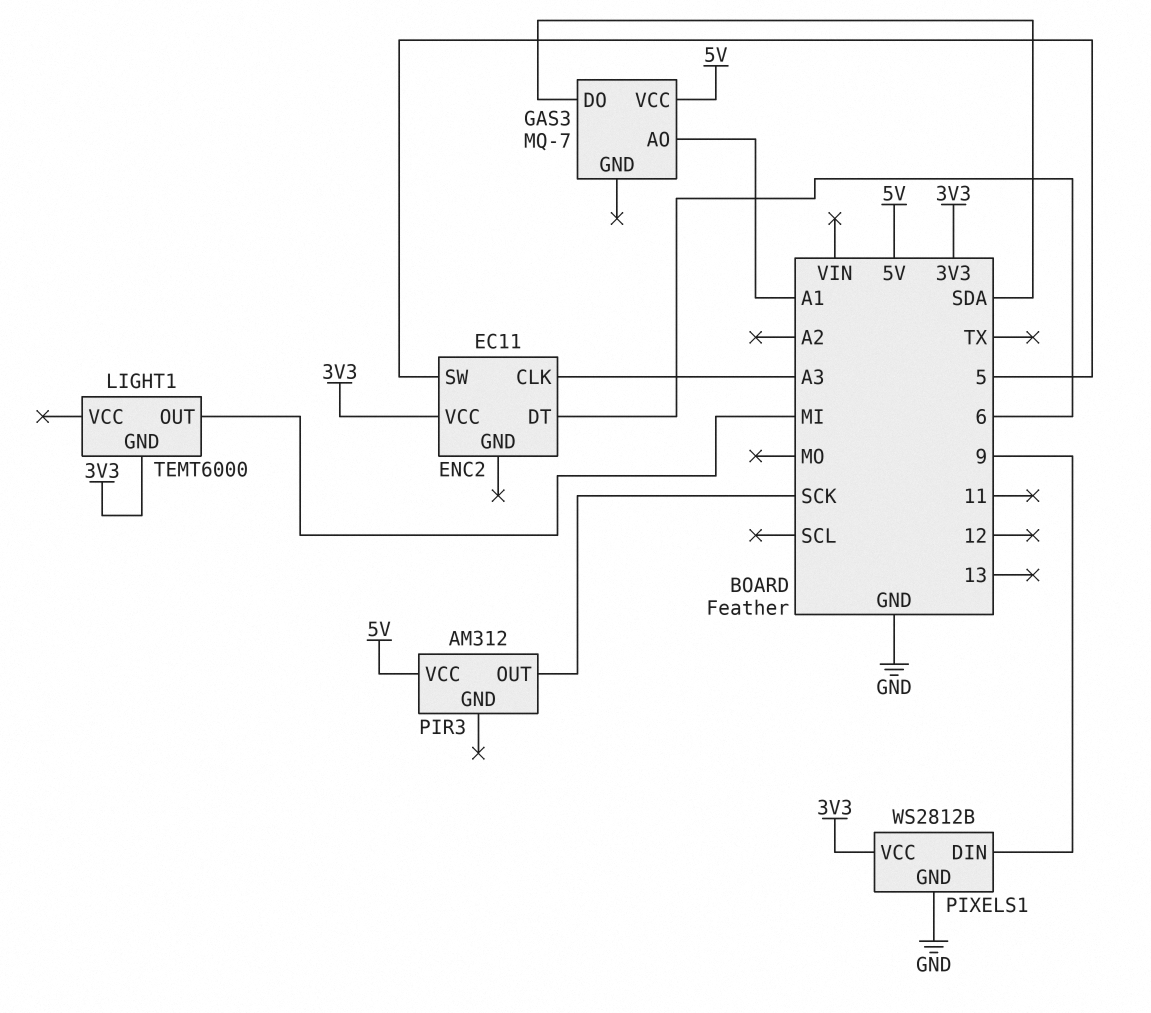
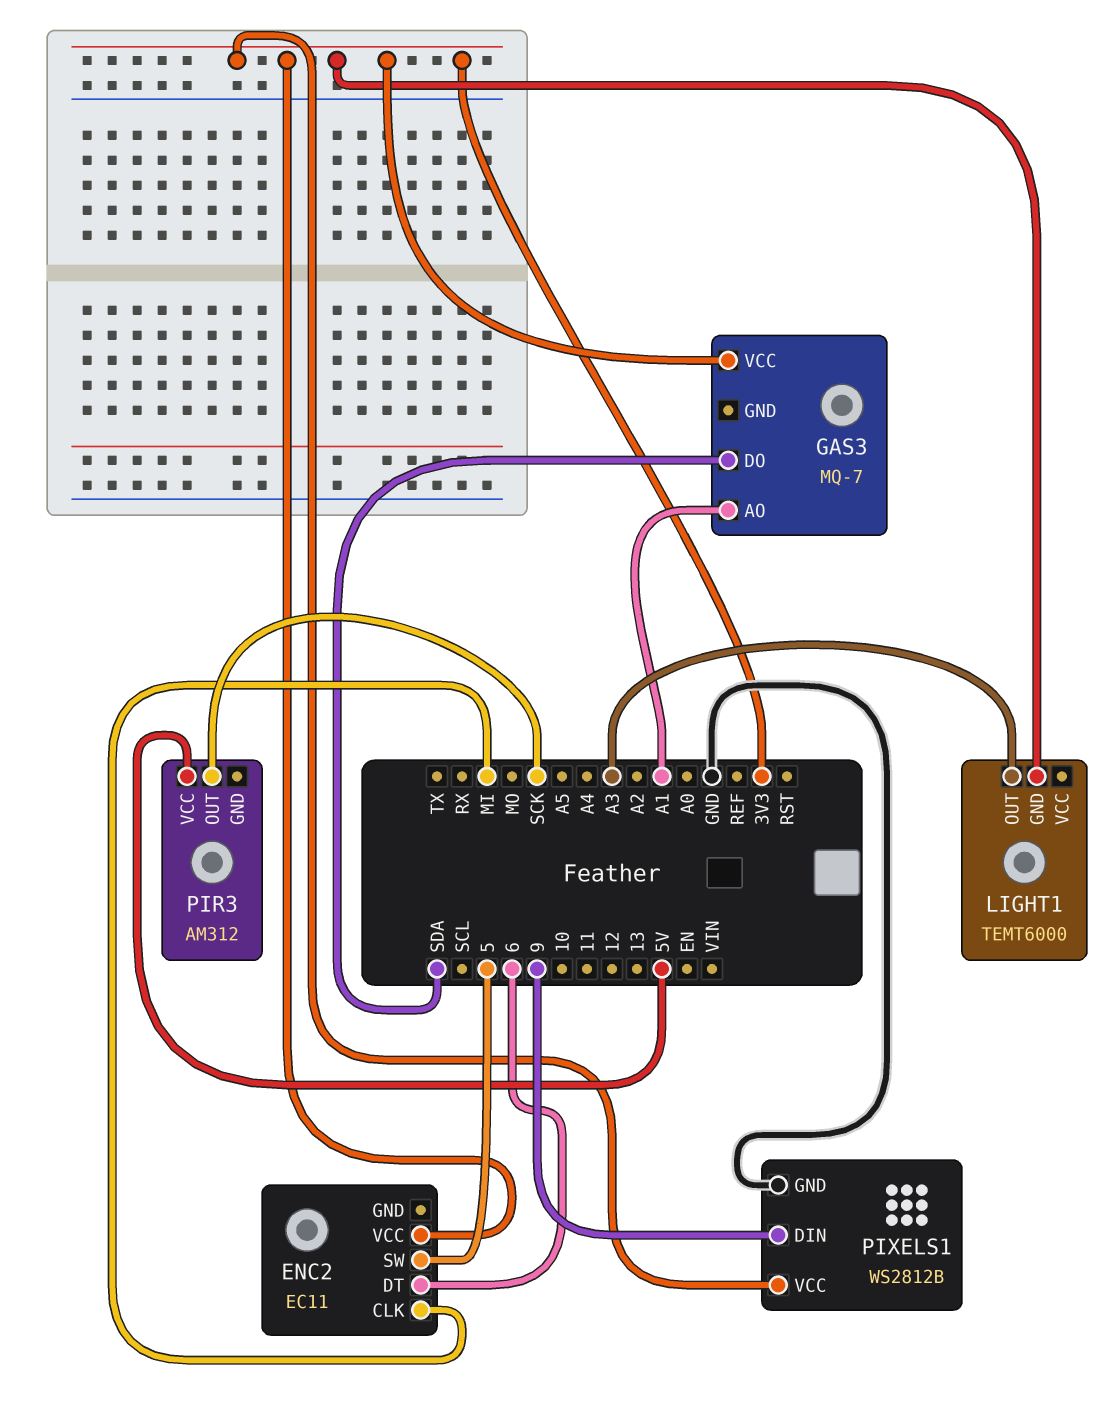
ENC2 pin CLK: A3 -> MI
GAS3 pin VCC: 5V -> 3V3
LIGHT1 pin OUT: MI -> A3

